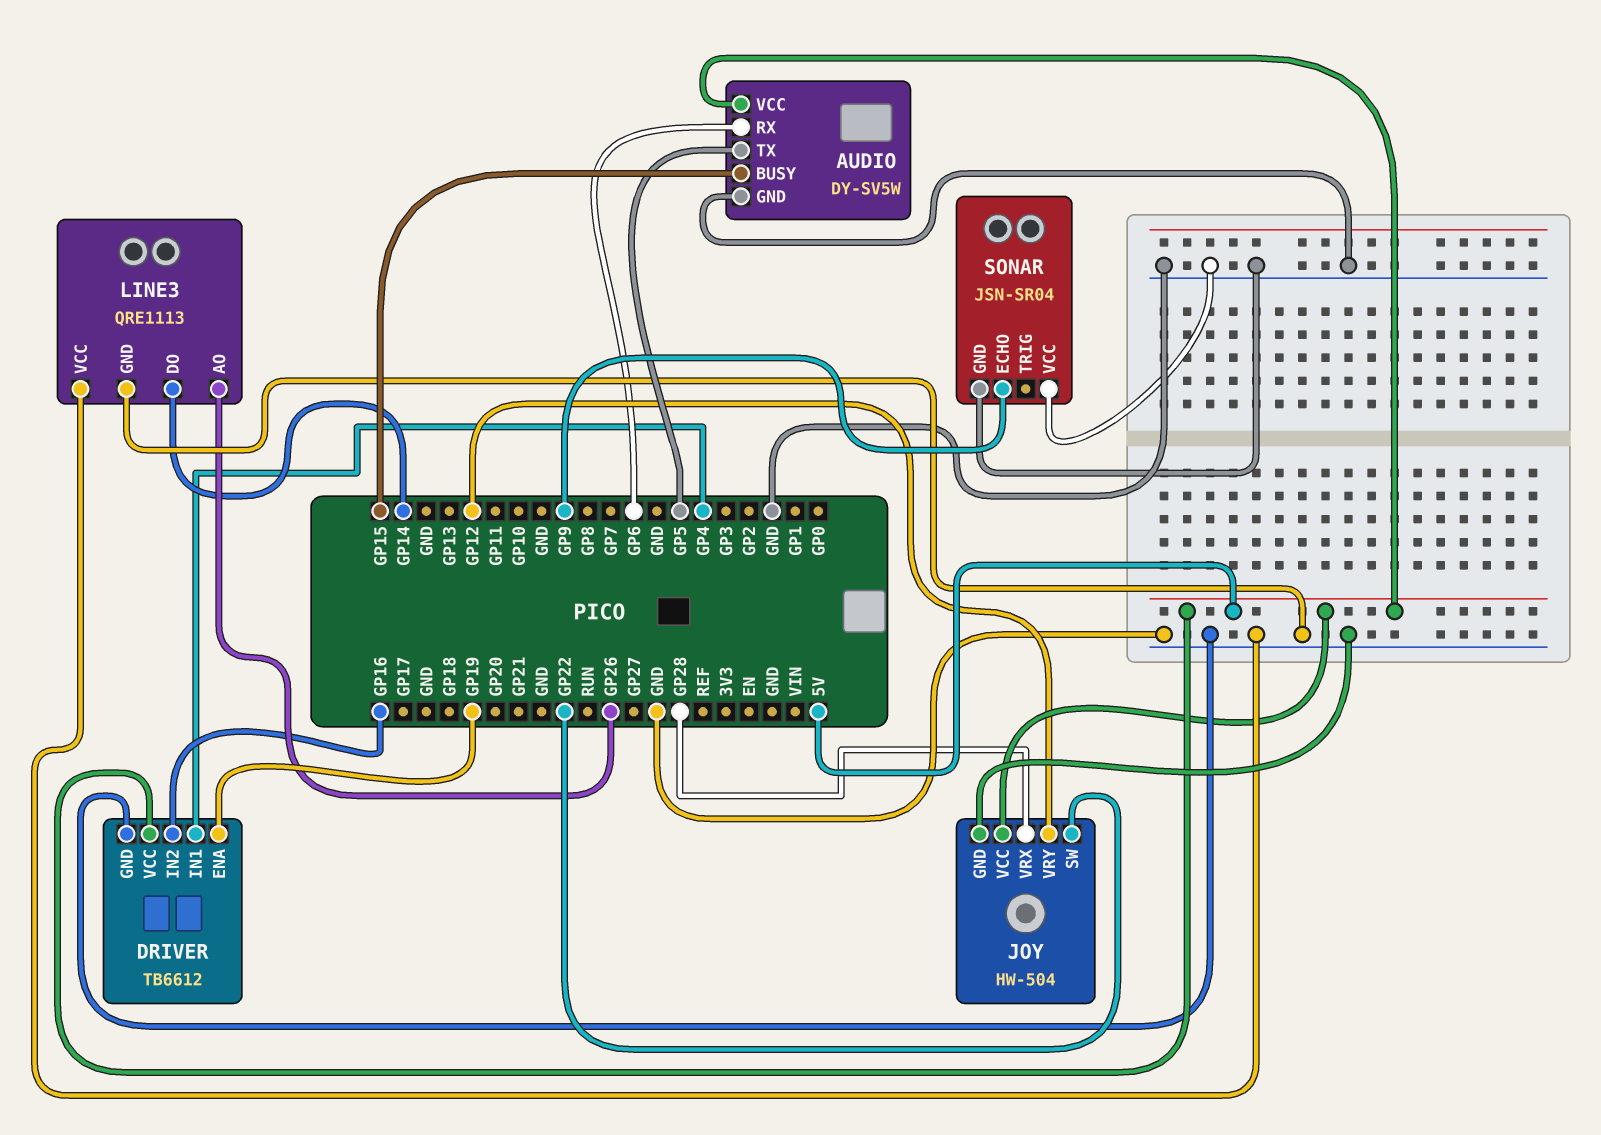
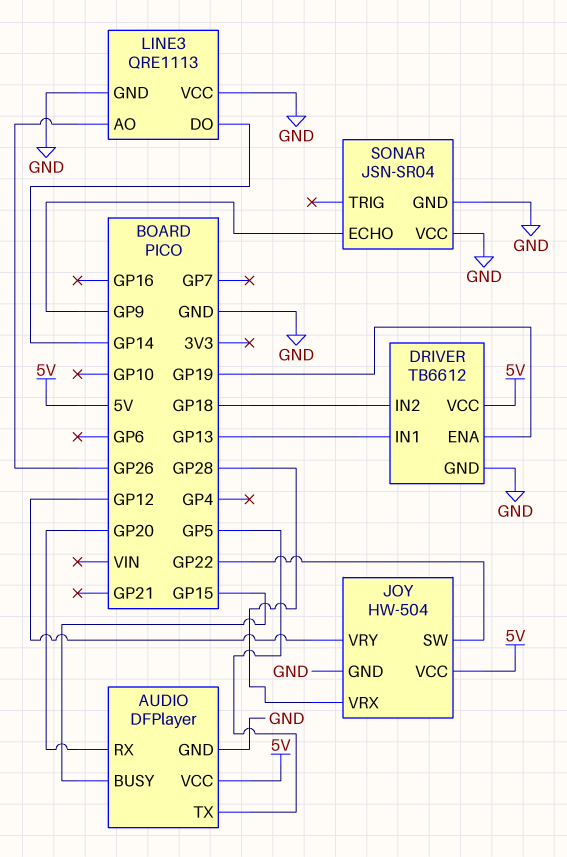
AUDIO: DY-SV5W -> DFPlayer
AUDIO pin RX: GP6 -> GP20
DRIVER pin IN1: GP4 -> GP13
DRIVER pin IN2: GP16 -> GP18

